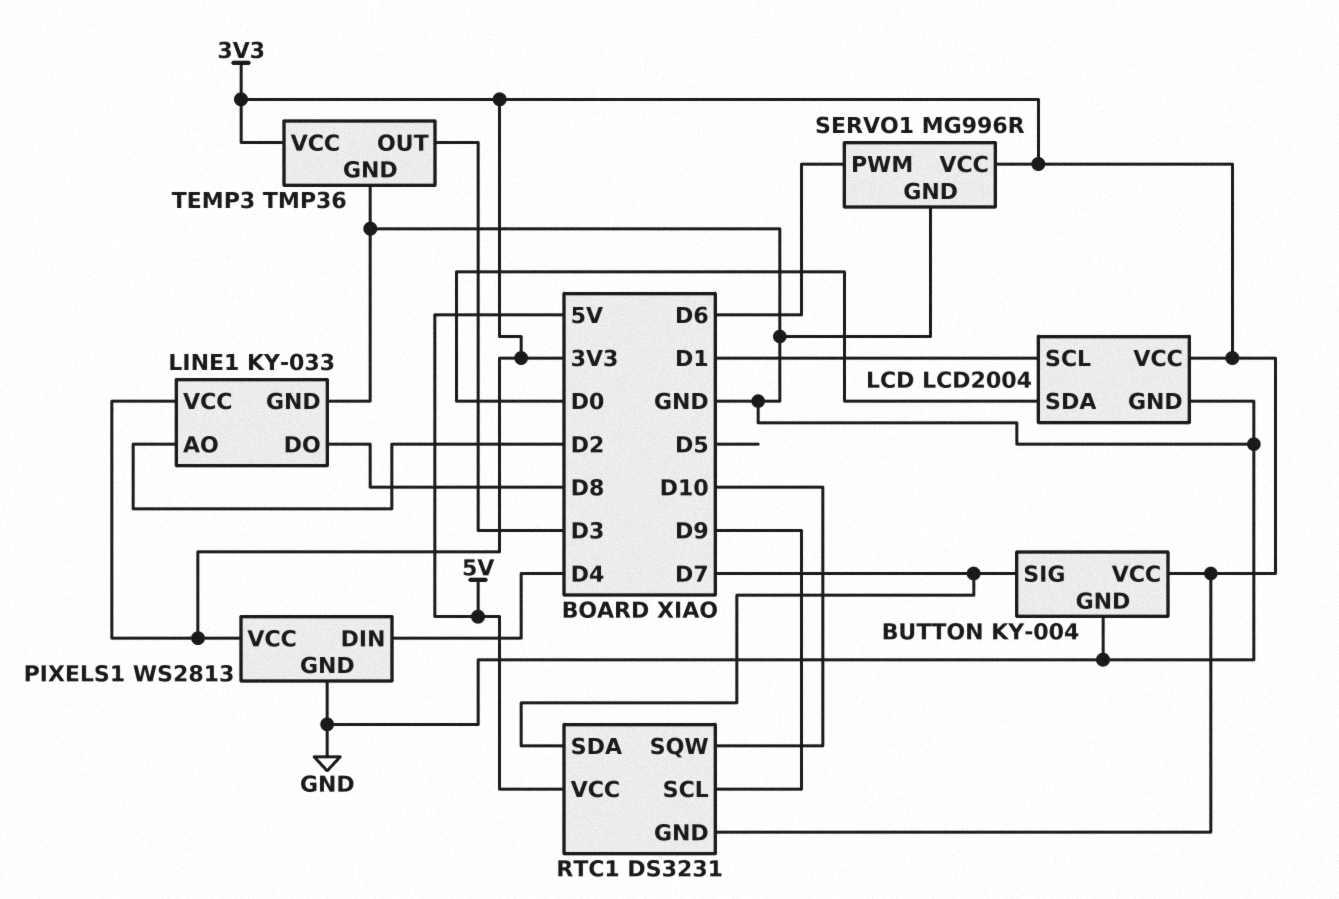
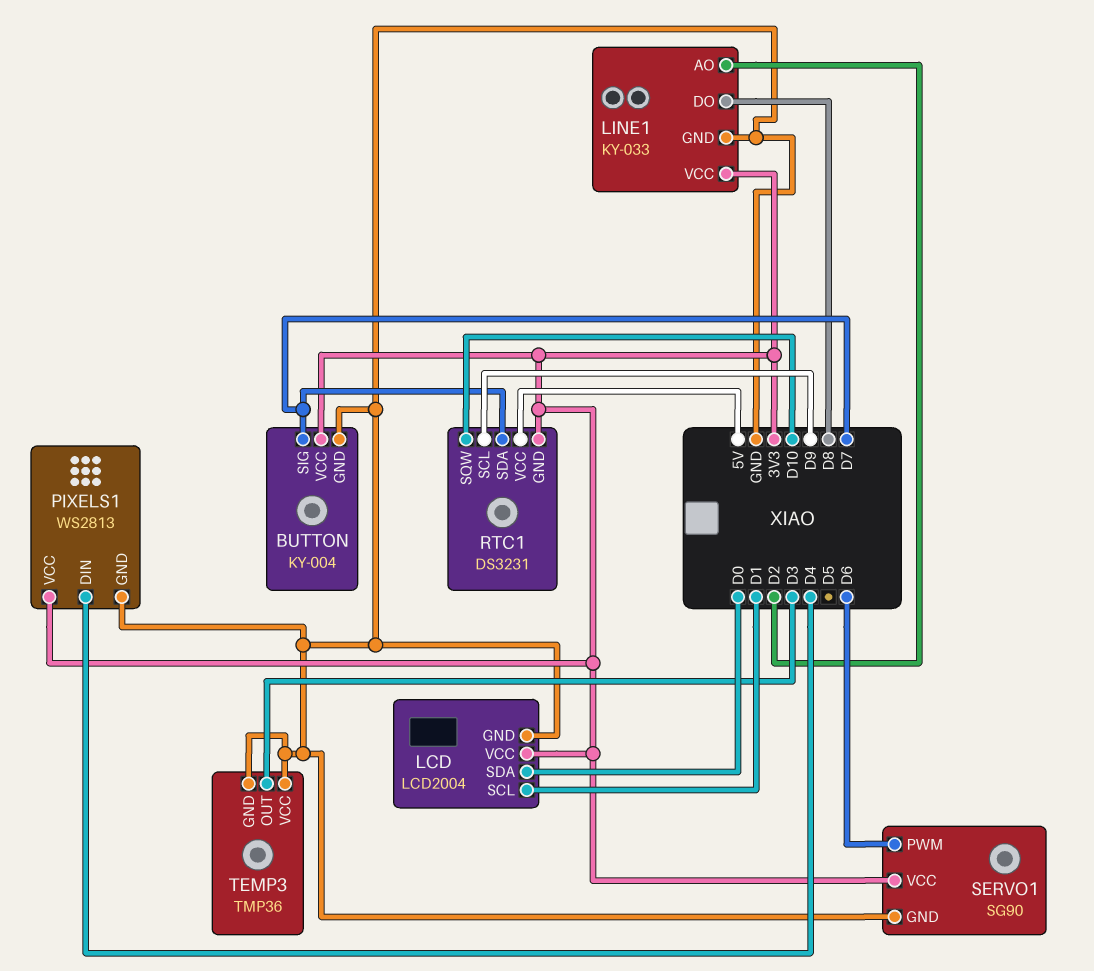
SERVO1: MG996R -> SG90
TEMP3 pin VCC: 3V3 -> GND

